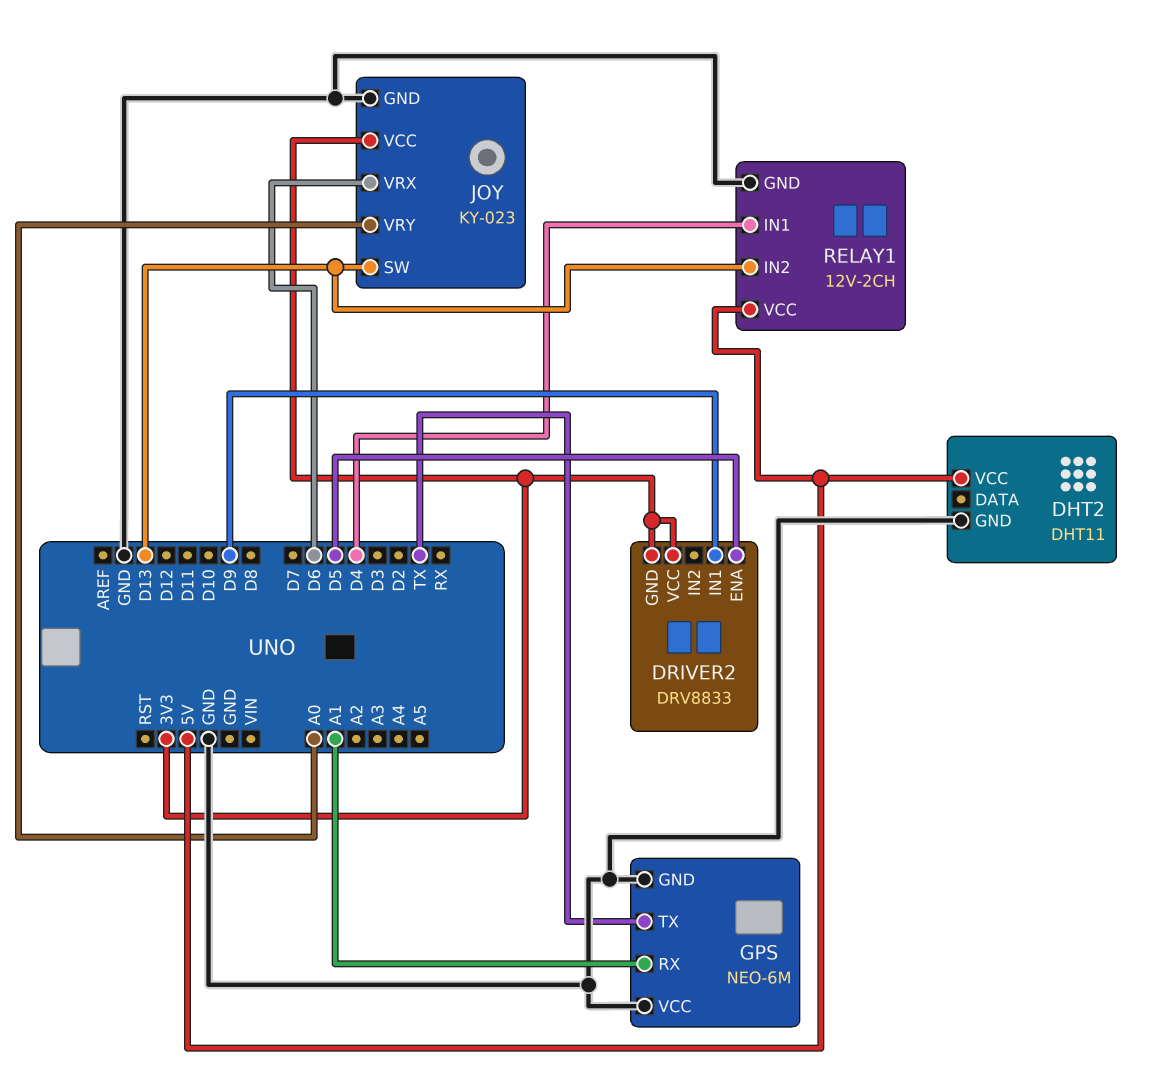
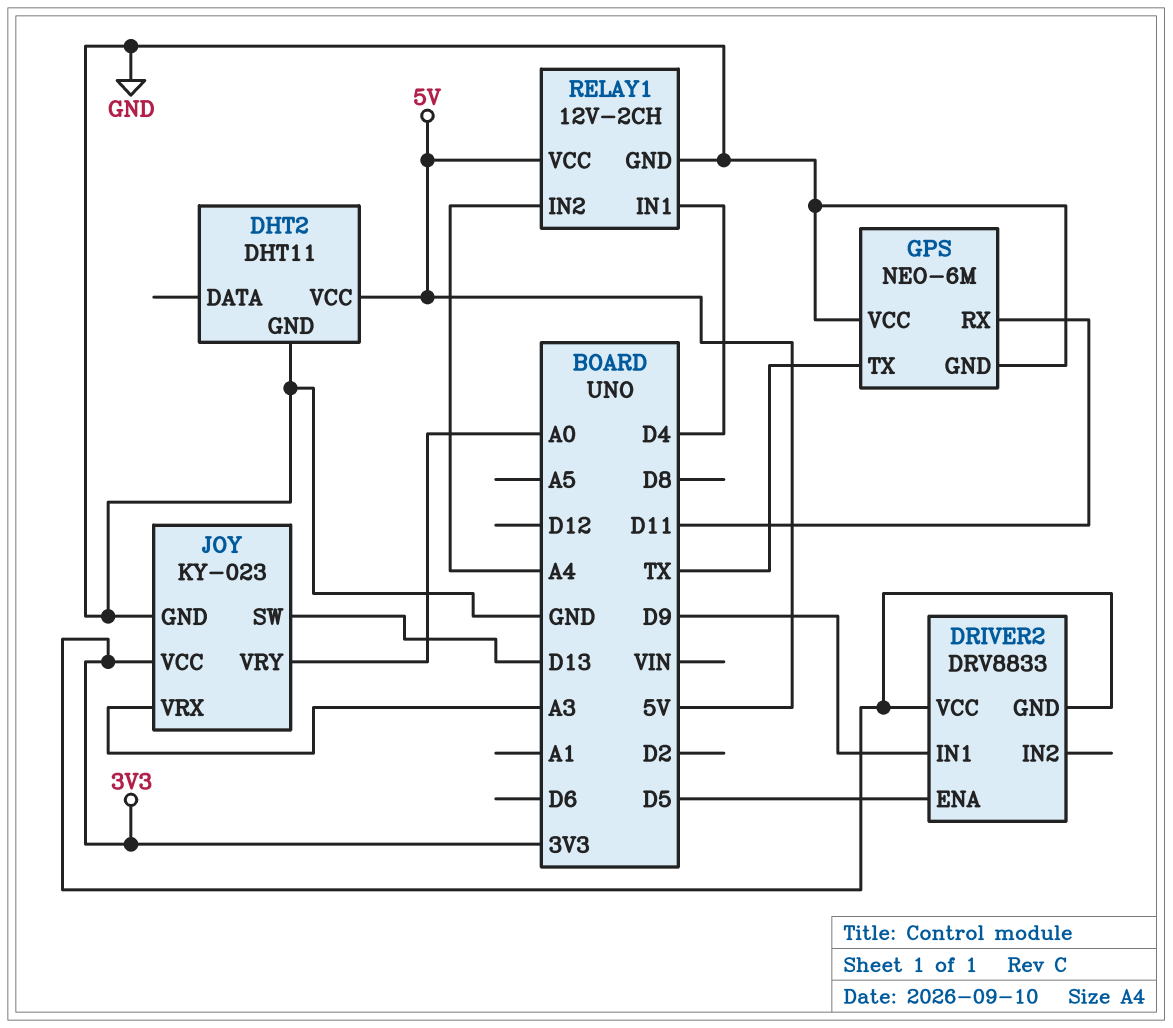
GPS pin RX: A1 -> D11
JOY pin VRX: D6 -> A3
RELAY1 pin IN2: D13 -> A4

